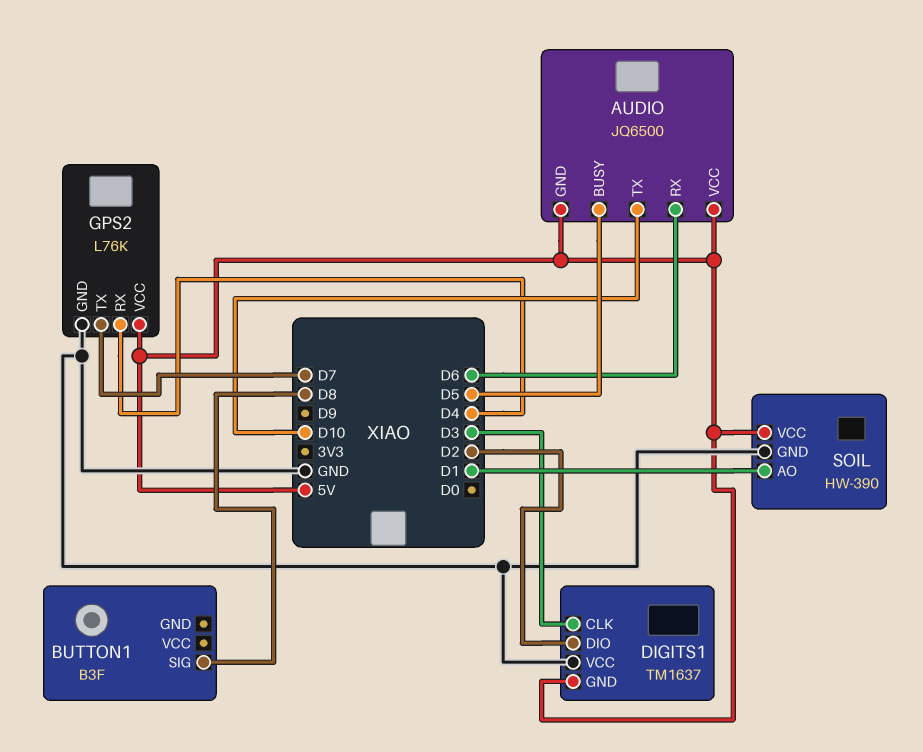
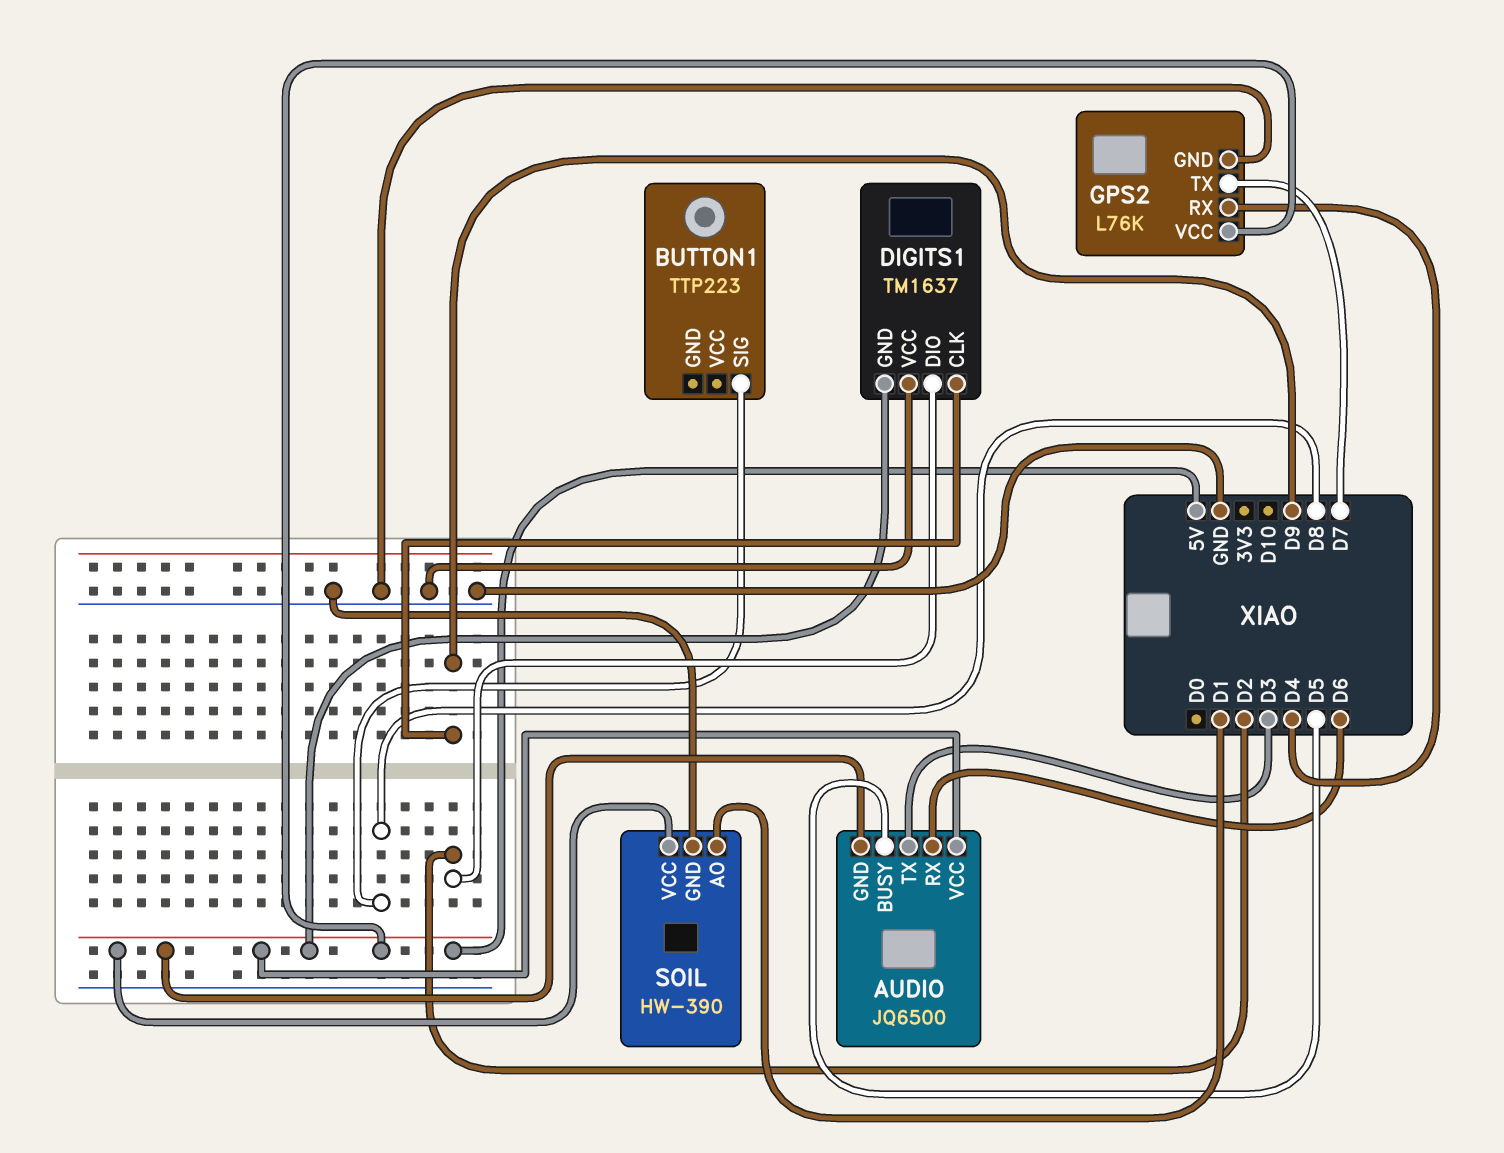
AUDIO pin TX: D10 -> D3
BUTTON1: B3F -> TTP223
DIGITS1 pin CLK: D3 -> D9

